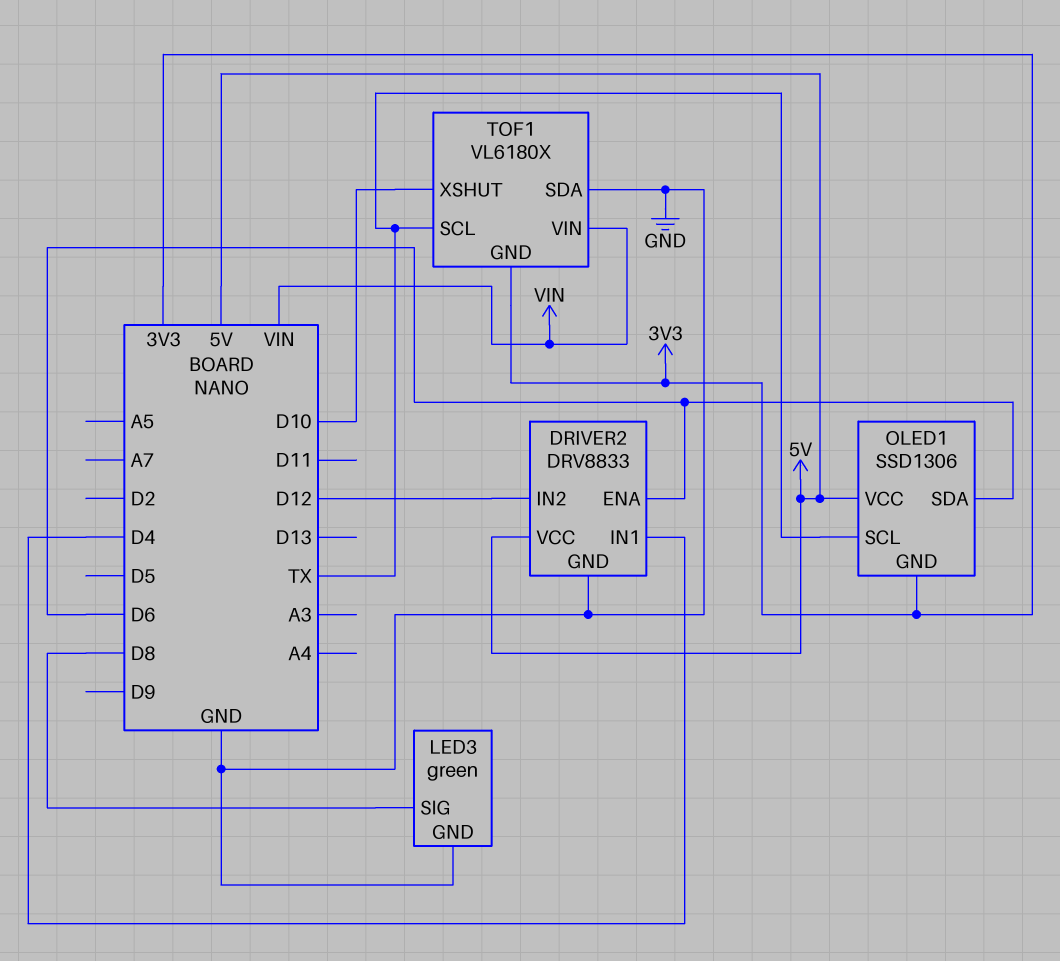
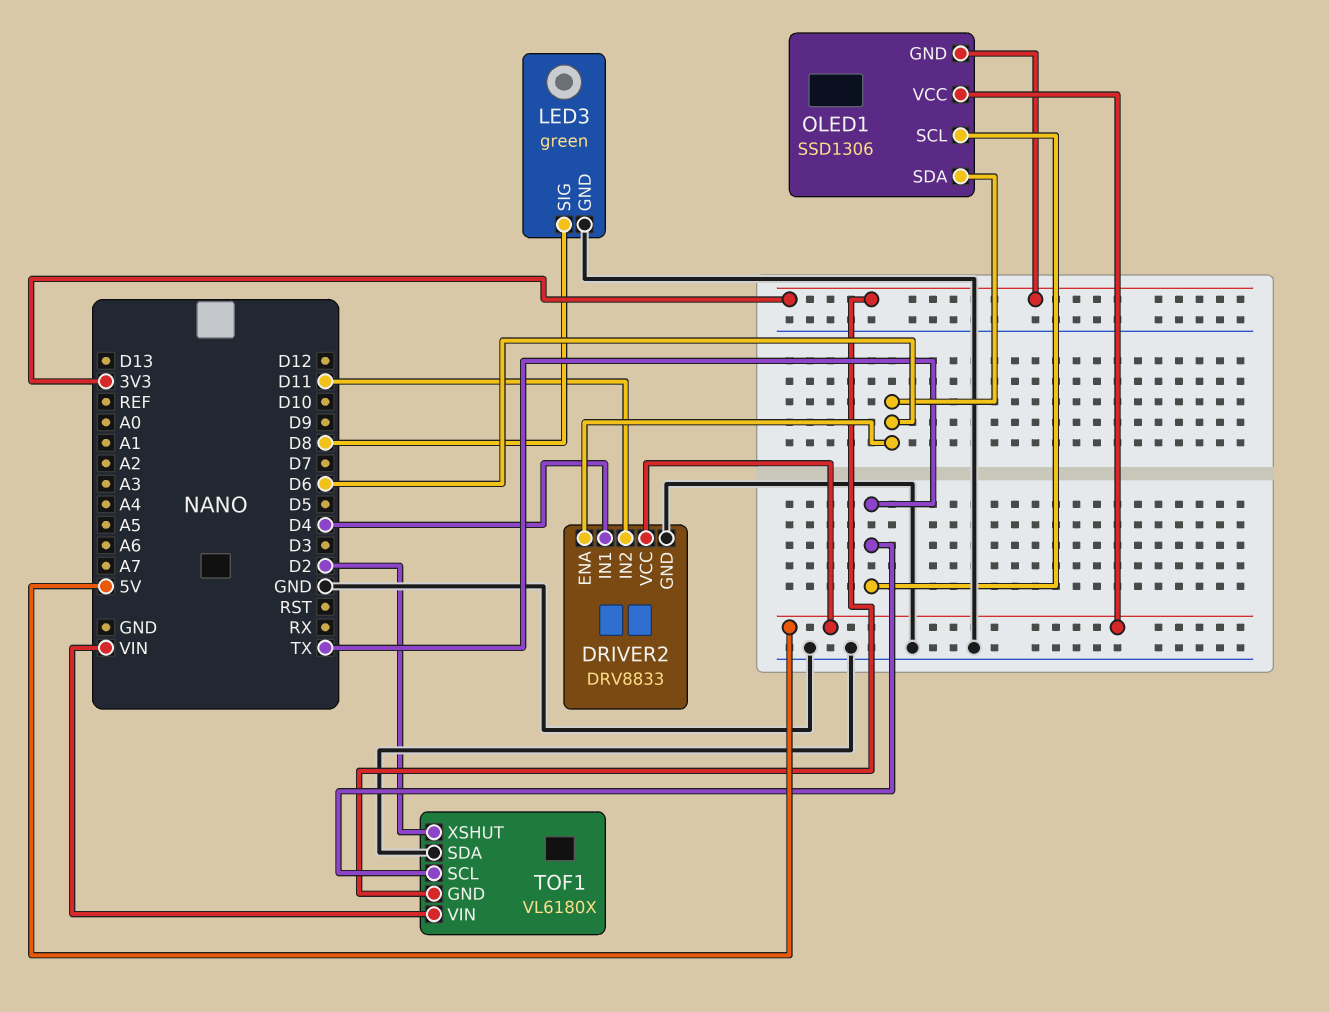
DRIVER2 pin IN2: D12 -> D11
TOF1 pin XSHUT: D10 -> D2

